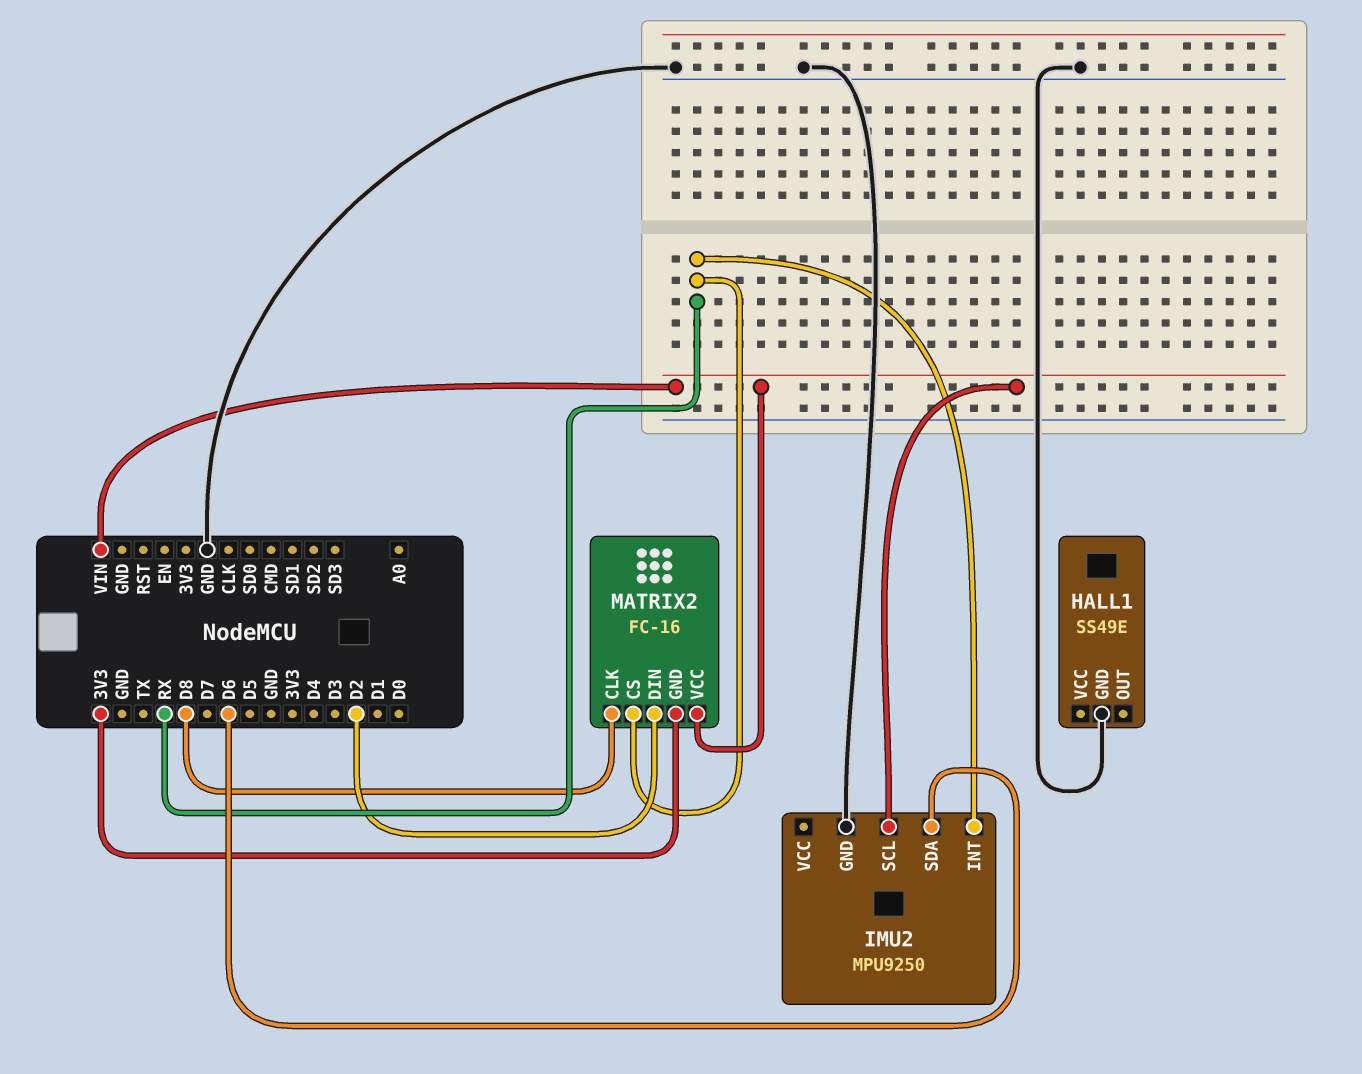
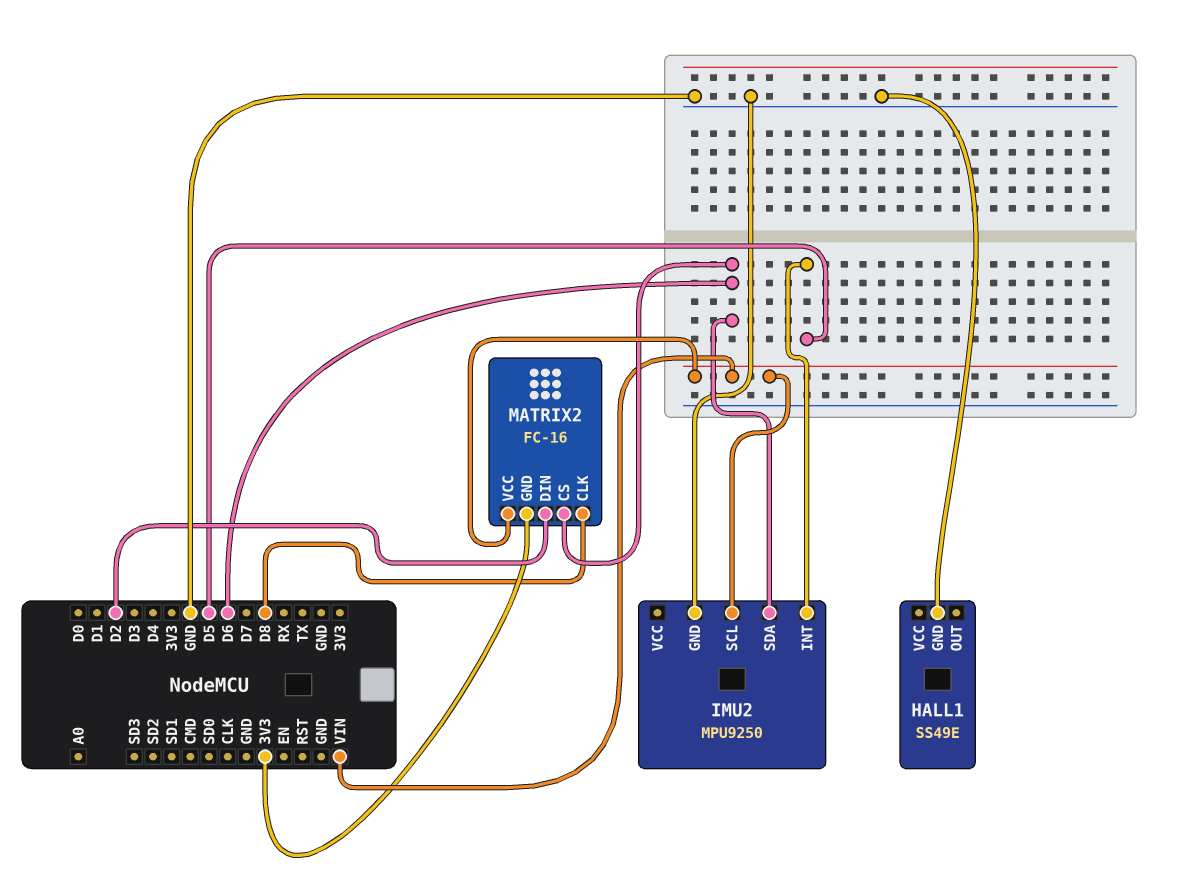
IMU2 pin INT: RX -> D5
MATRIX2 pin CS: RX -> D6

